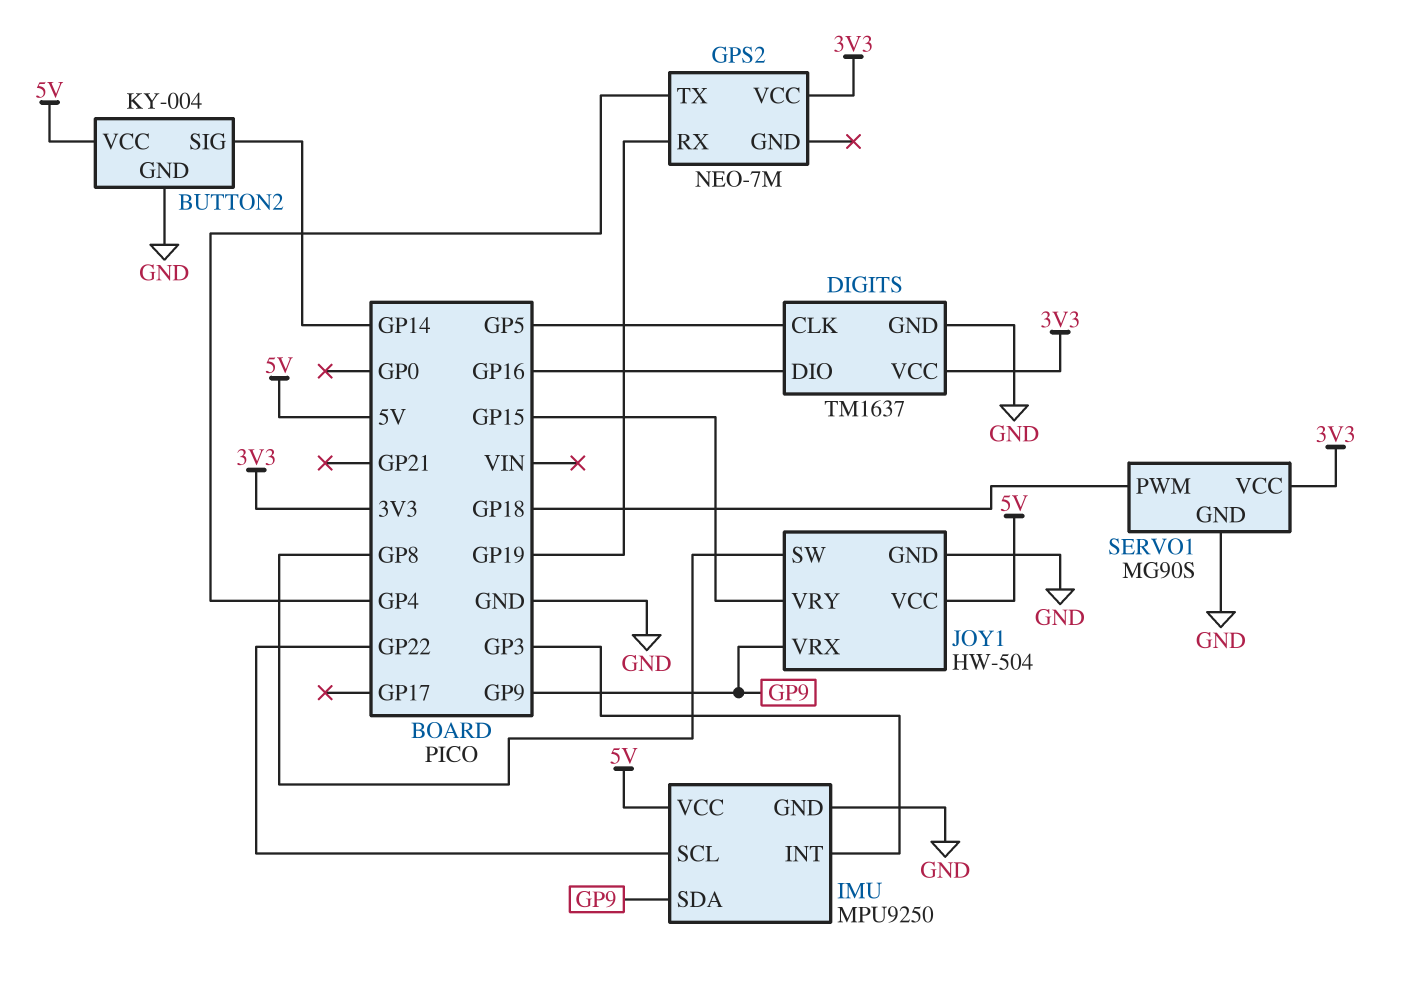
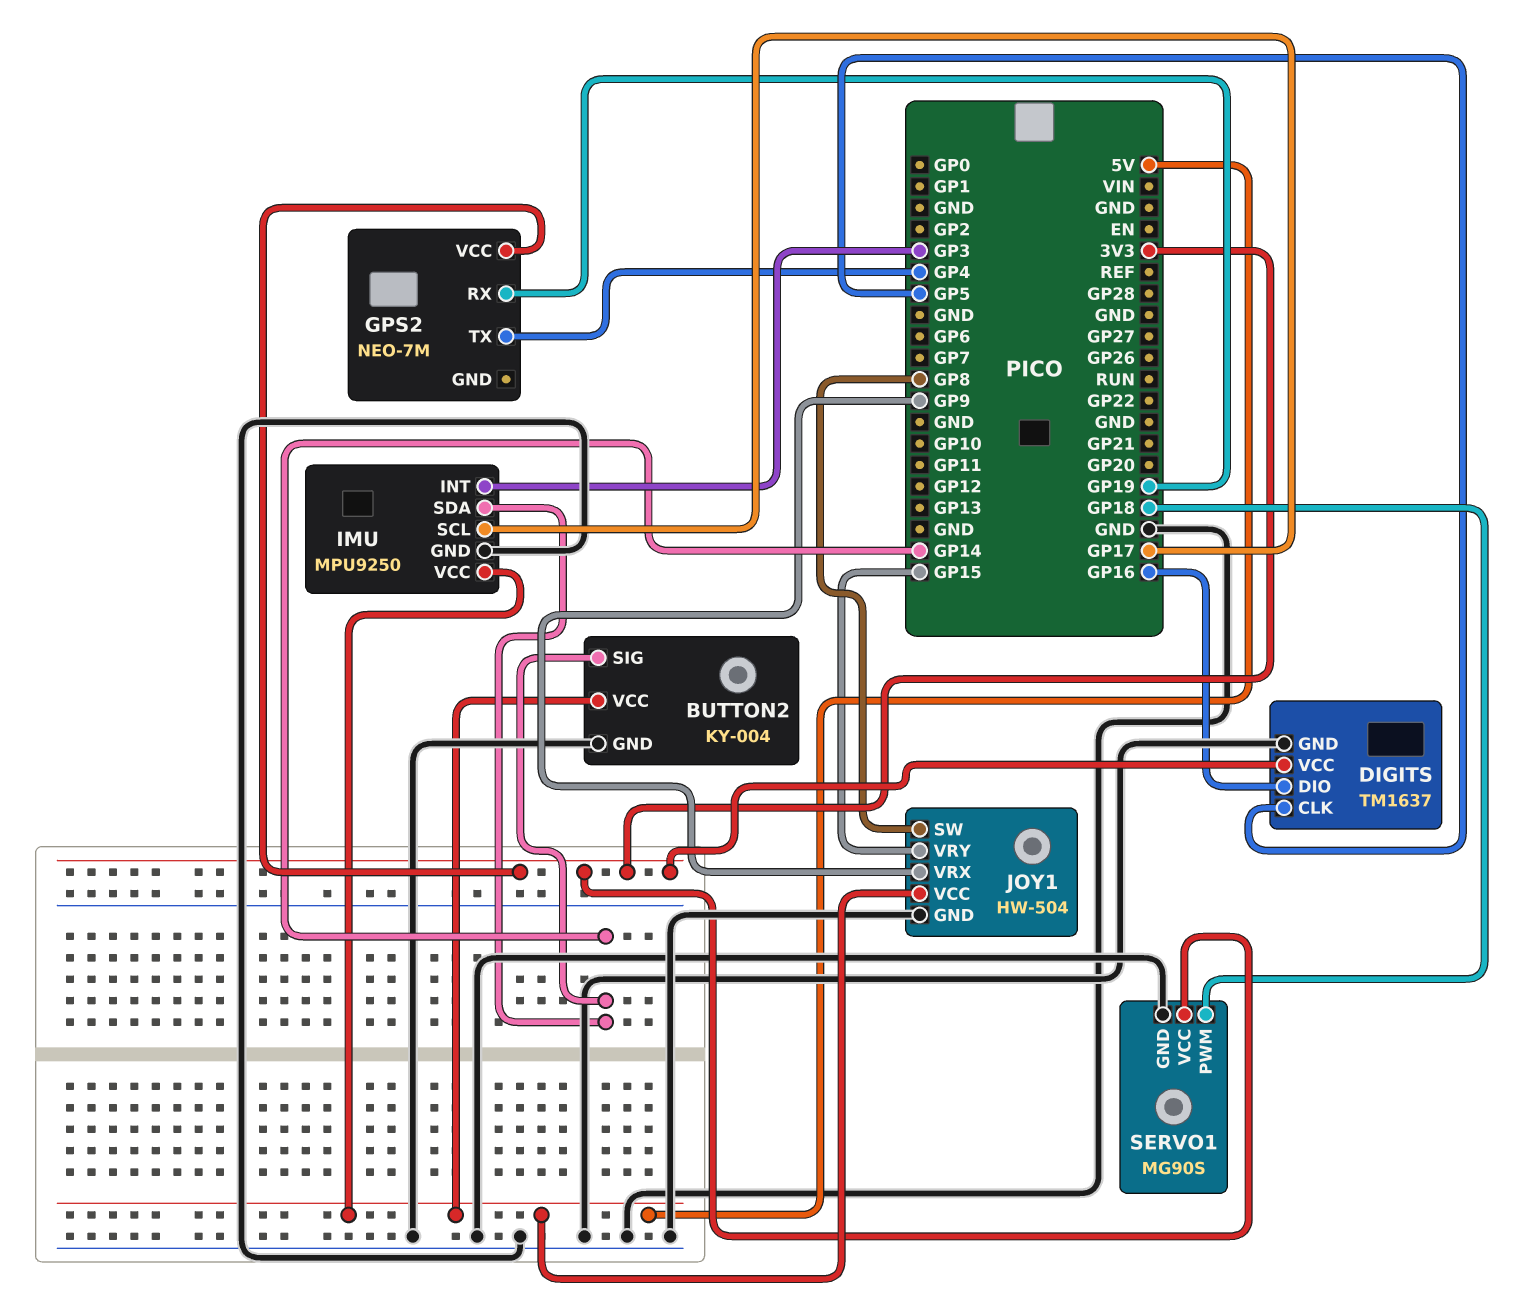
IMU pin SCL: GP22 -> GP17
IMU pin SDA: GP9 -> GP14

